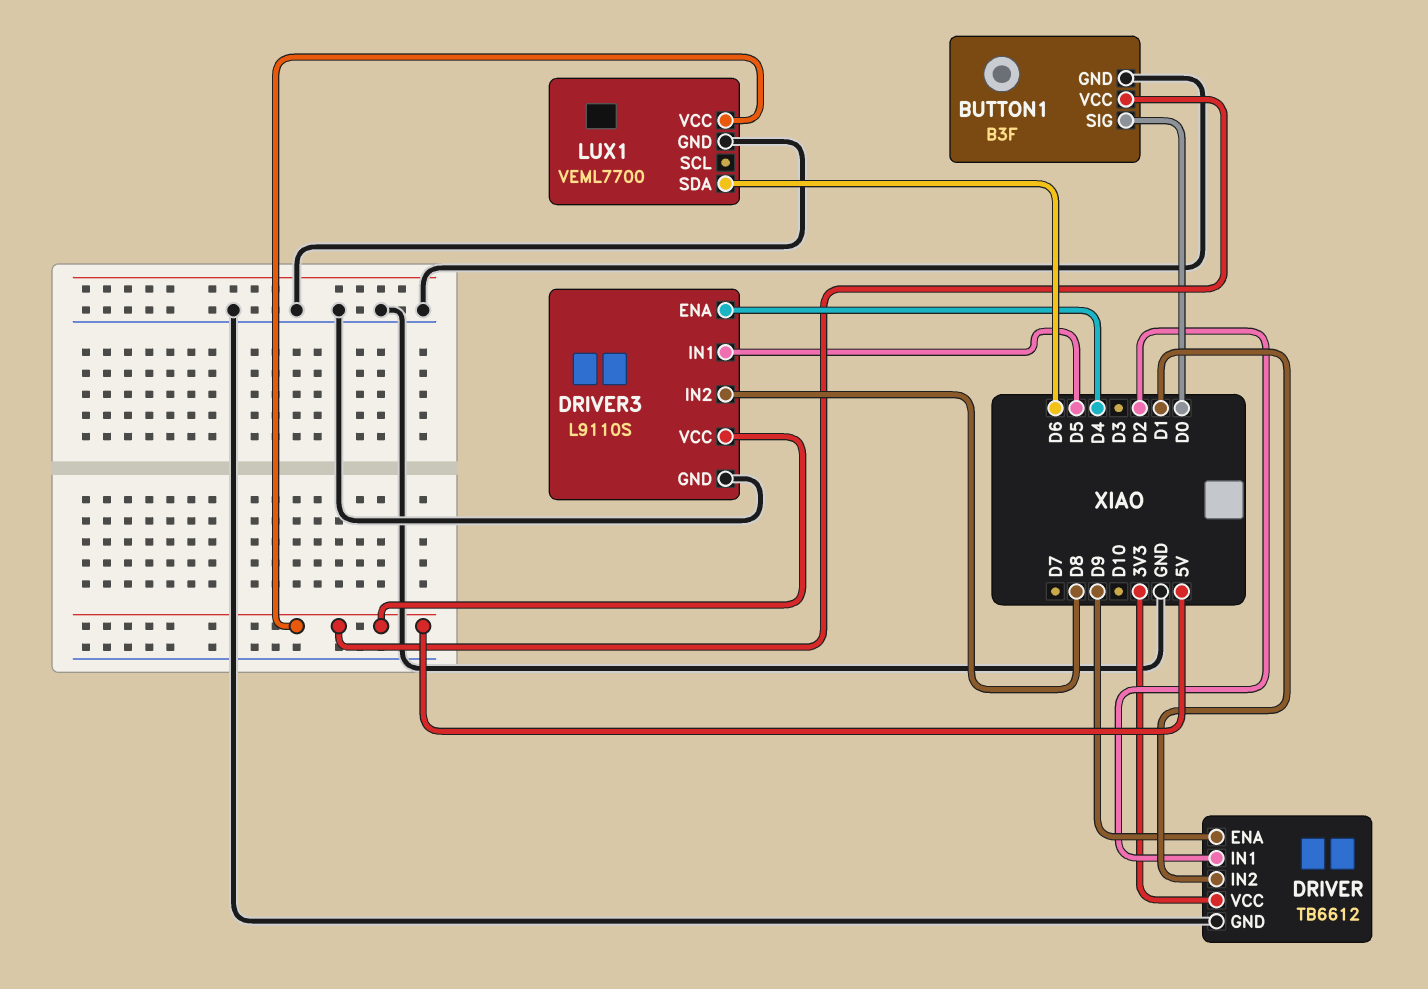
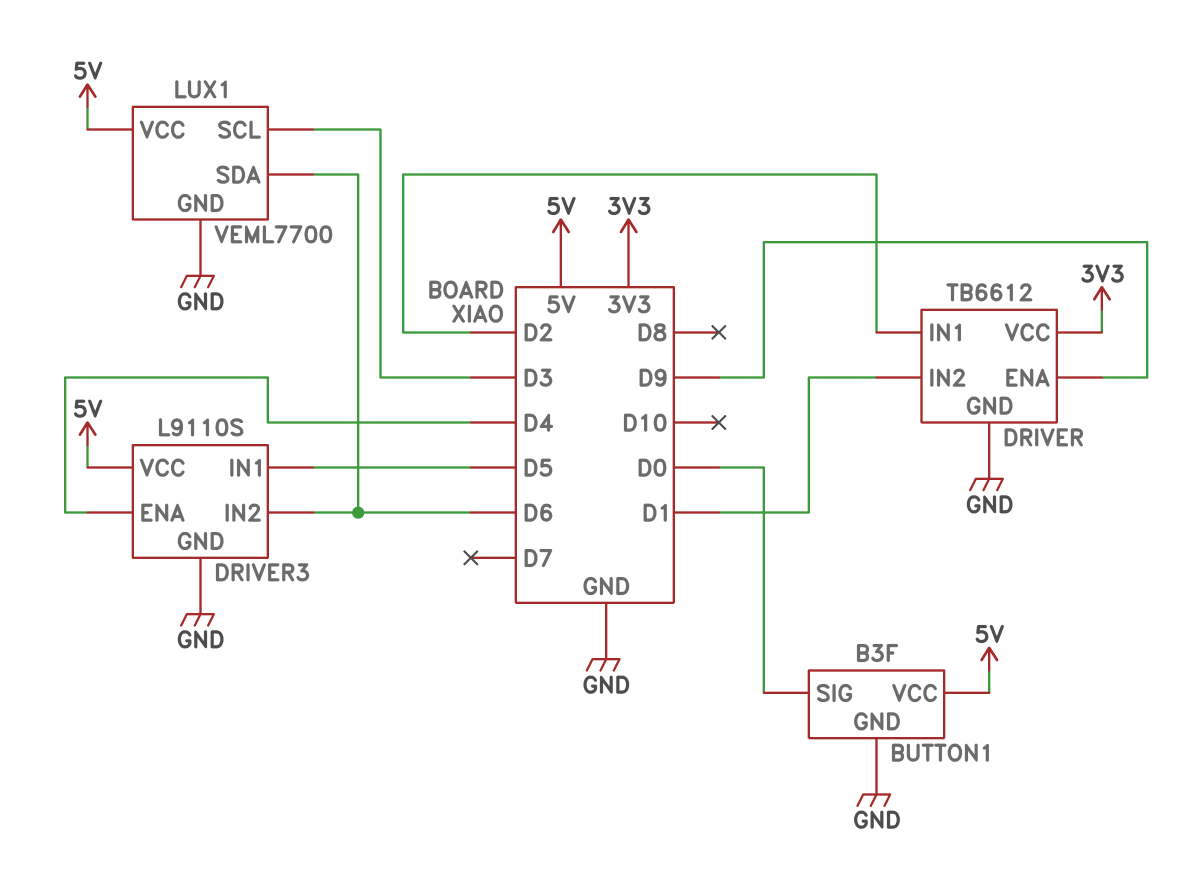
DRIVER3 pin IN2: D8 -> D6
LUX1 pin SCL: none -> D3

